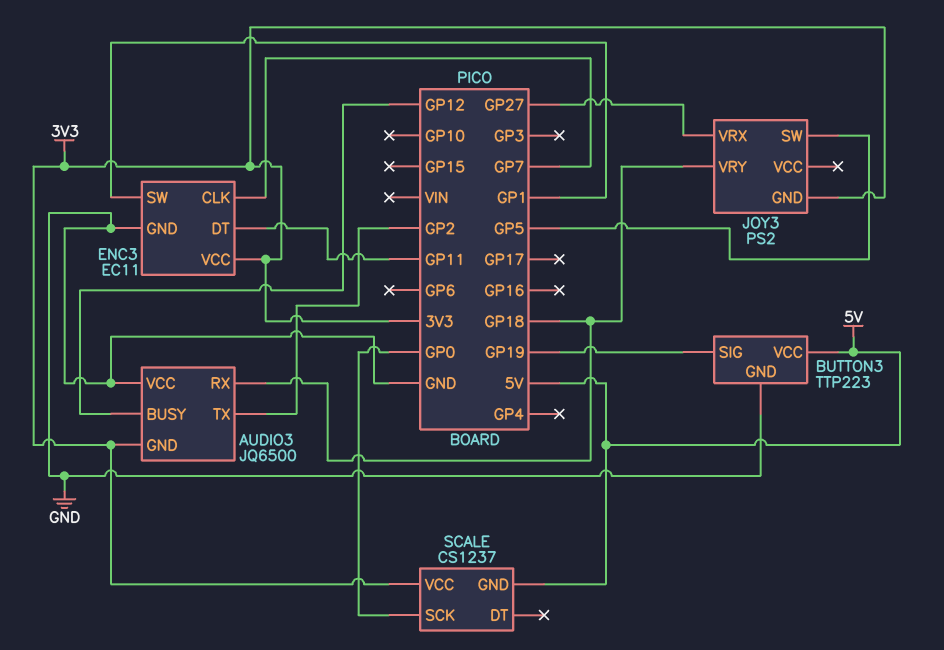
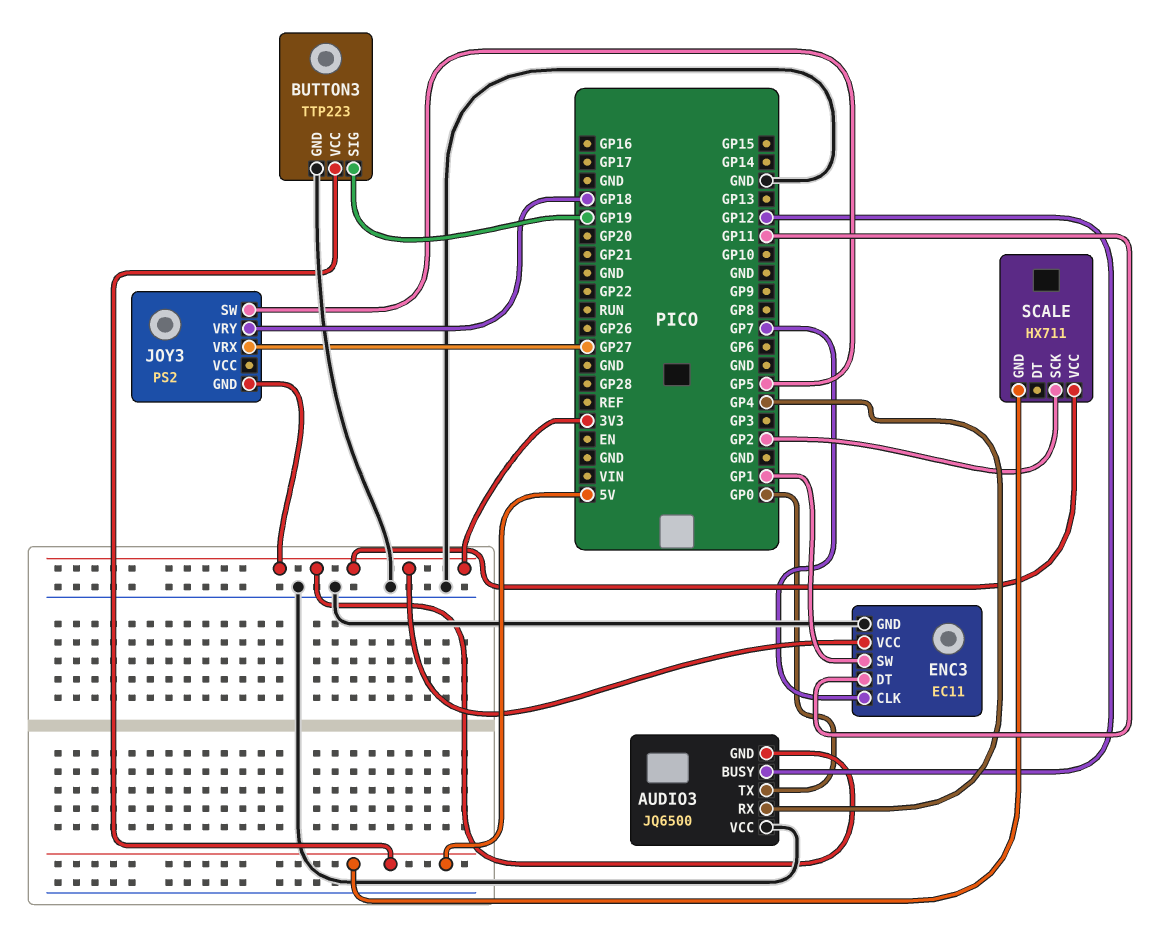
AUDIO3 pin RX: GP18 -> GP4
AUDIO3 pin TX: GP2 -> GP0
SCALE: CS1237 -> HX711
SCALE pin SCK: GP0 -> GP2

